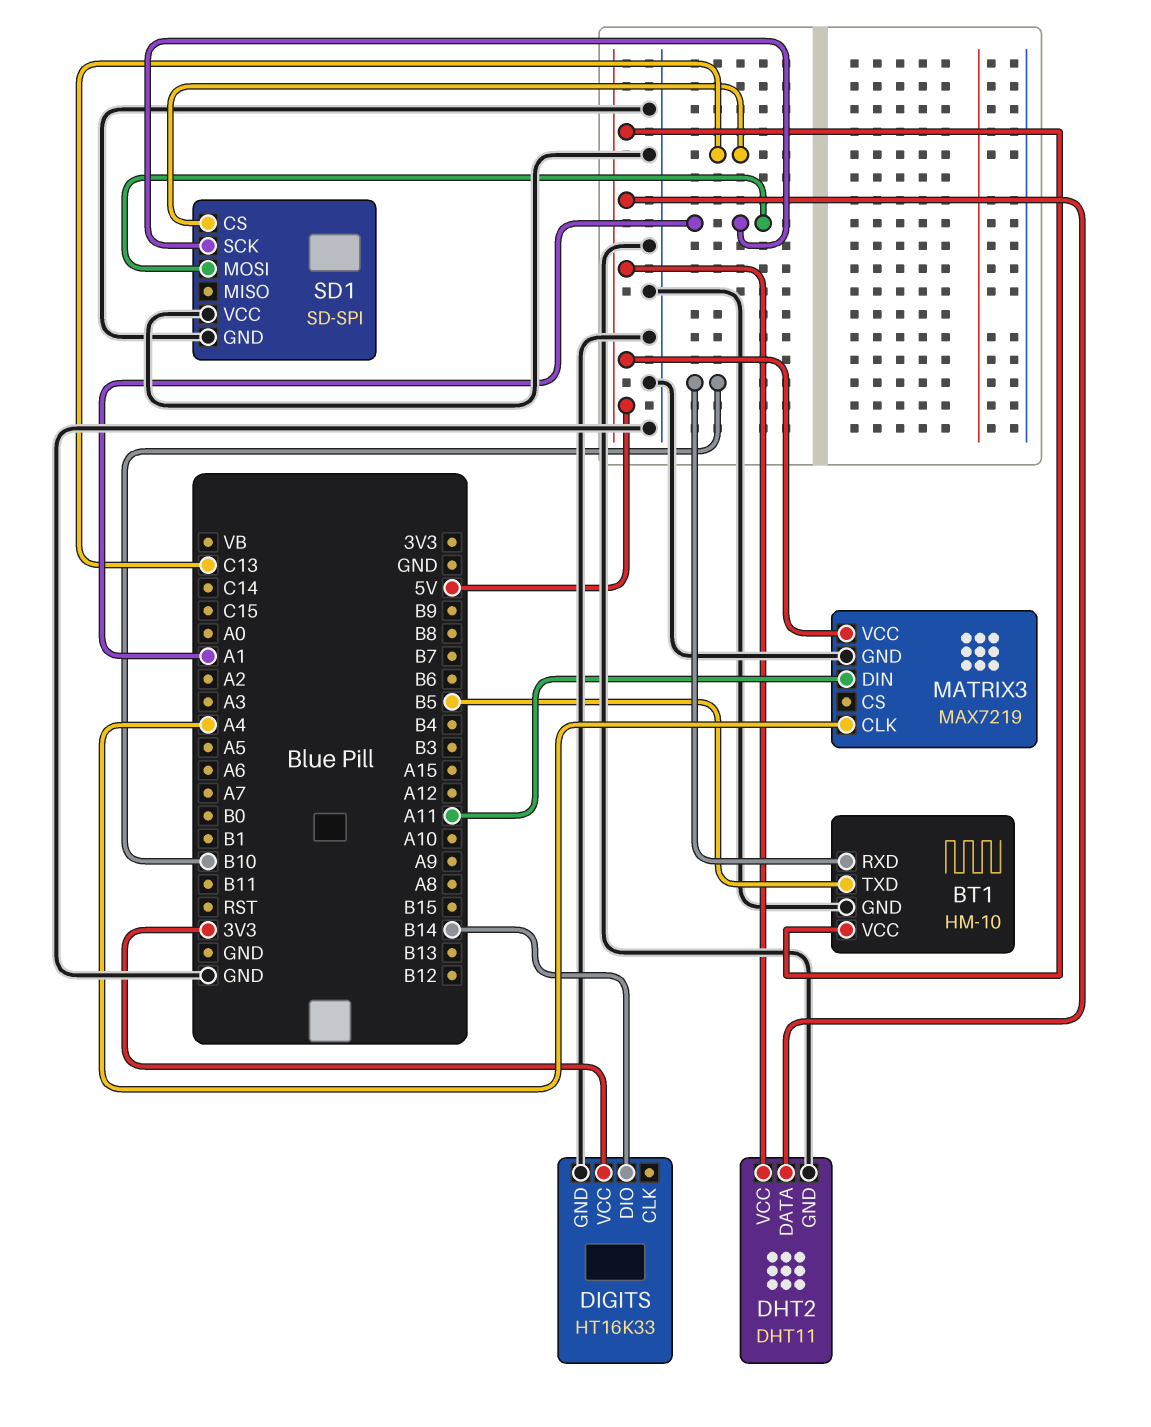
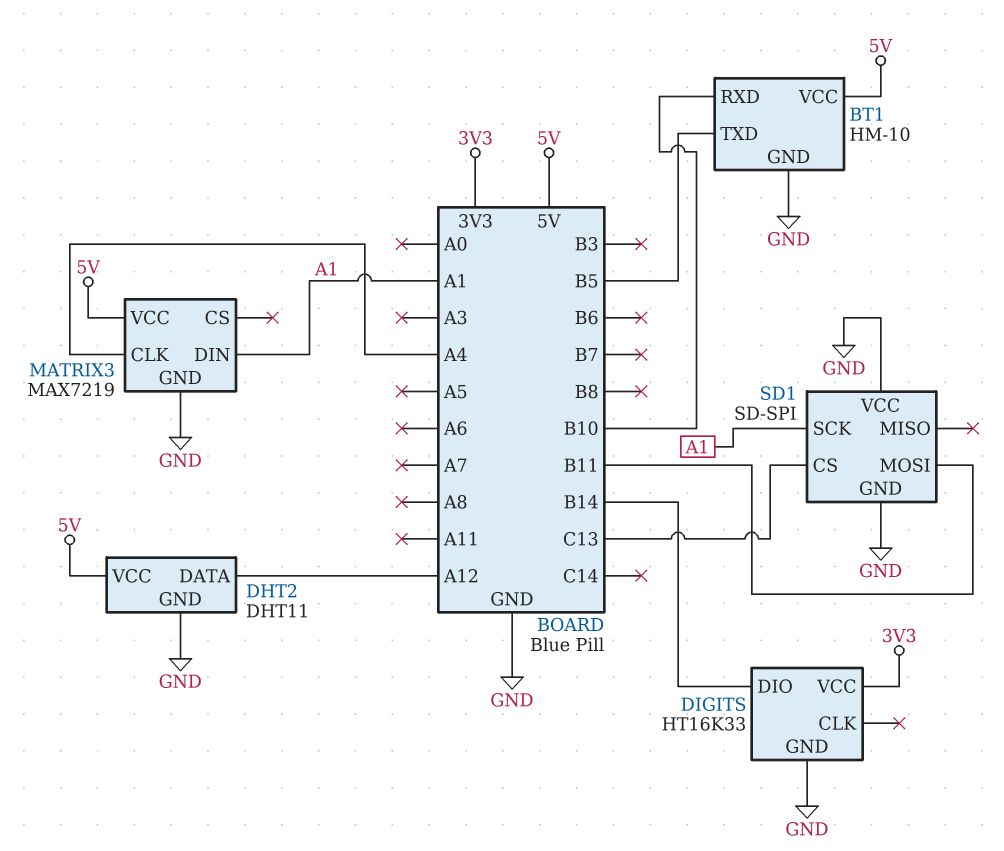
DHT2 pin DATA: 5V -> A12
MATRIX3 pin DIN: A11 -> A1
SD1 pin MOSI: A1 -> B11

